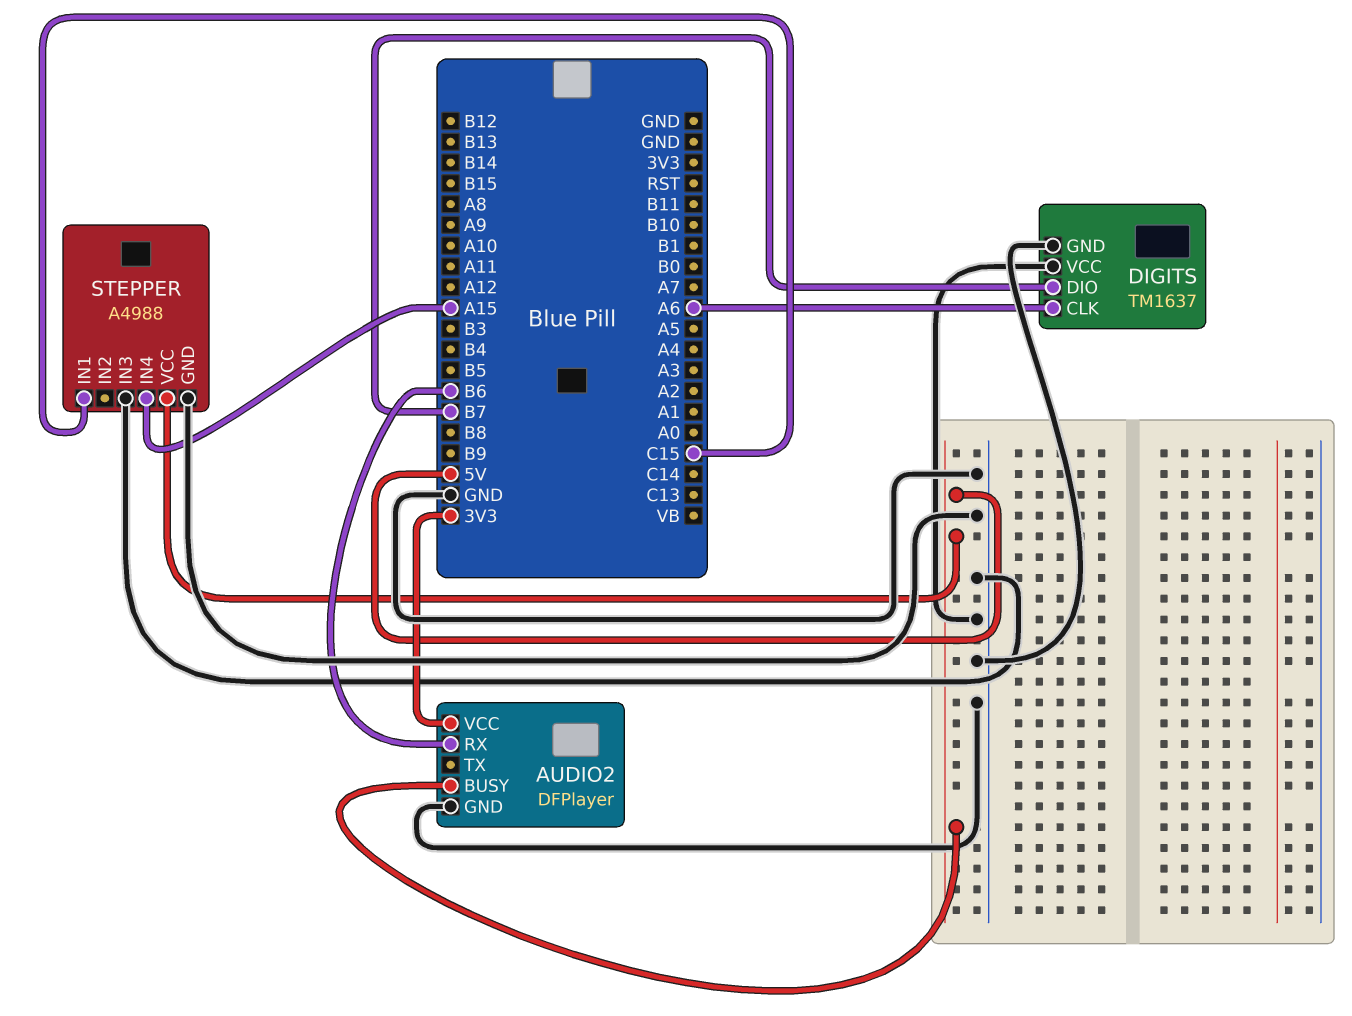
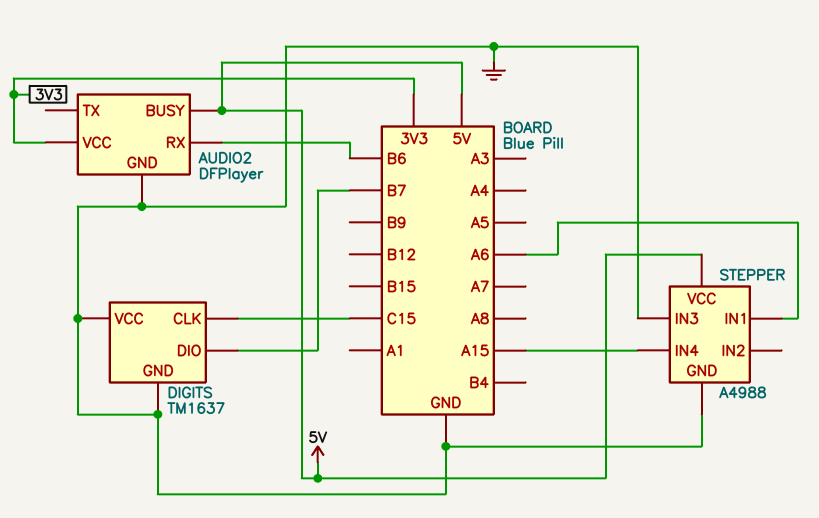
DIGITS pin CLK: A6 -> C15
STEPPER pin IN1: C15 -> A6

